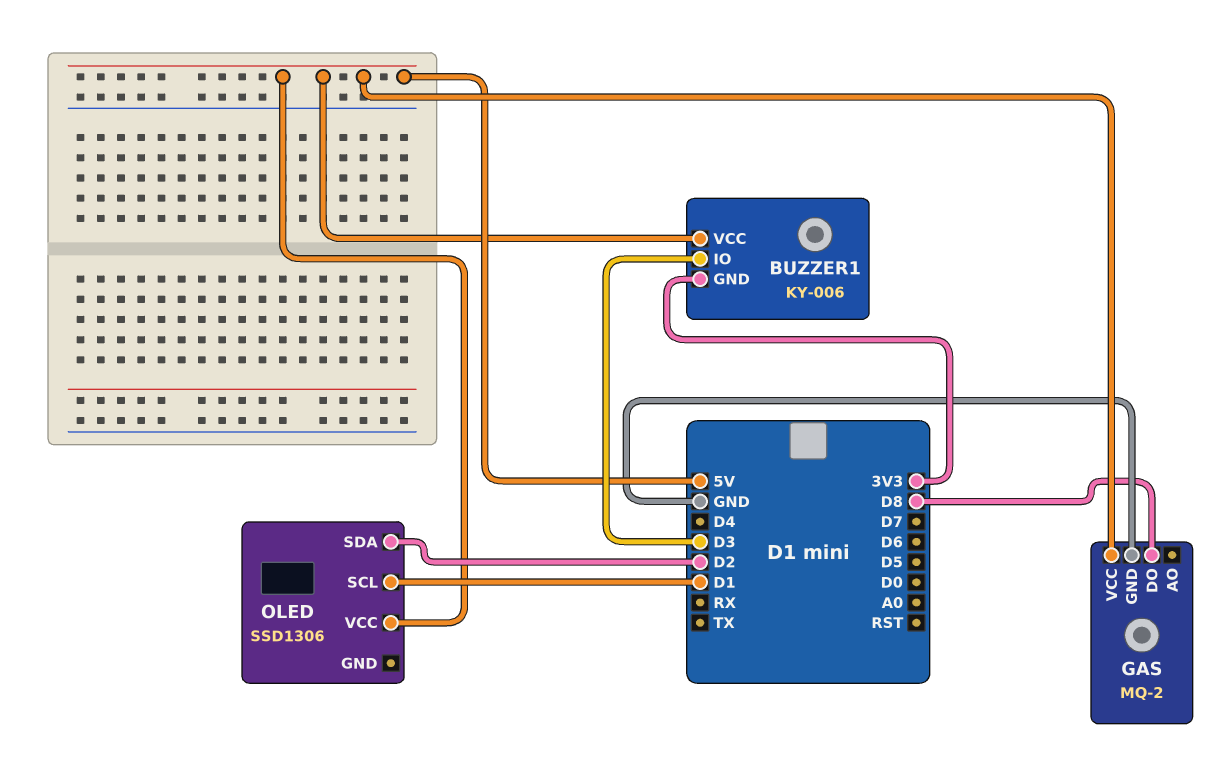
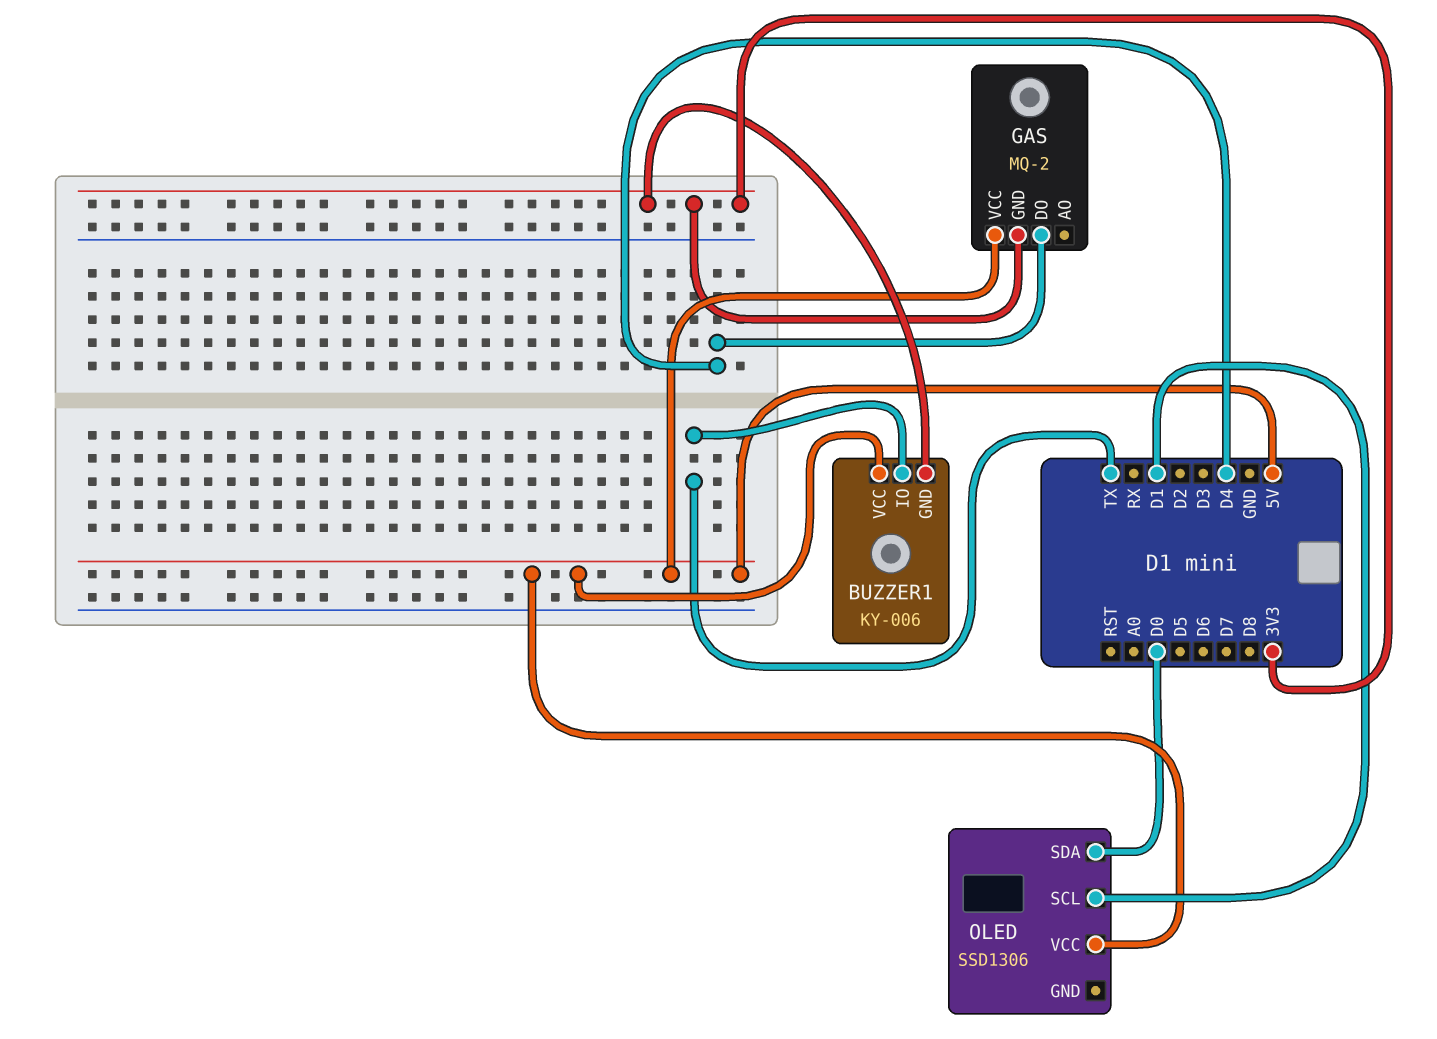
BUZZER1 pin IO: D3 -> TX
GAS pin DO: D8 -> D4
GAS pin GND: GND -> 3V3
OLED pin SDA: D2 -> D0

